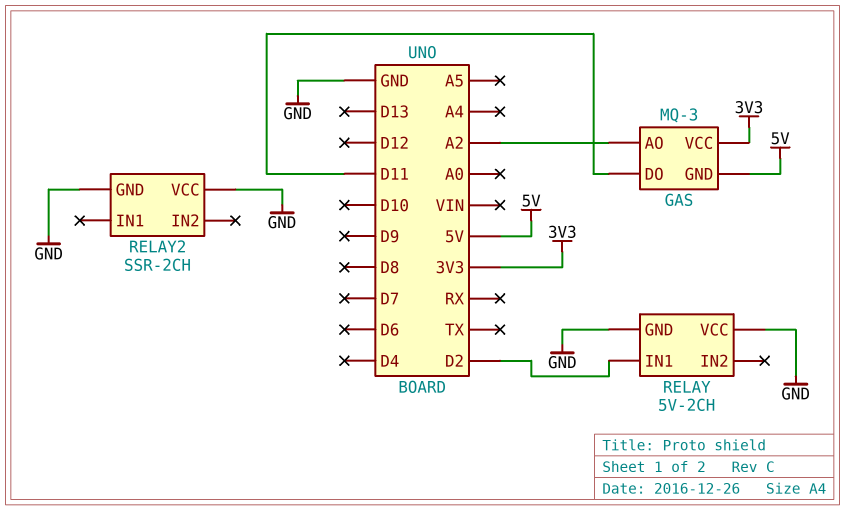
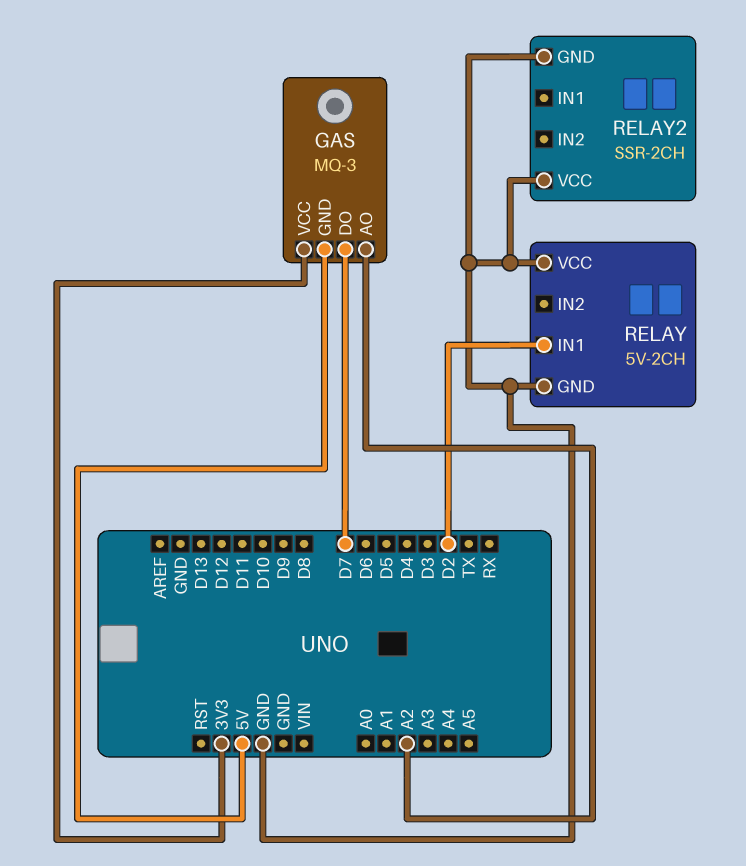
GAS pin DO: D11 -> D7

